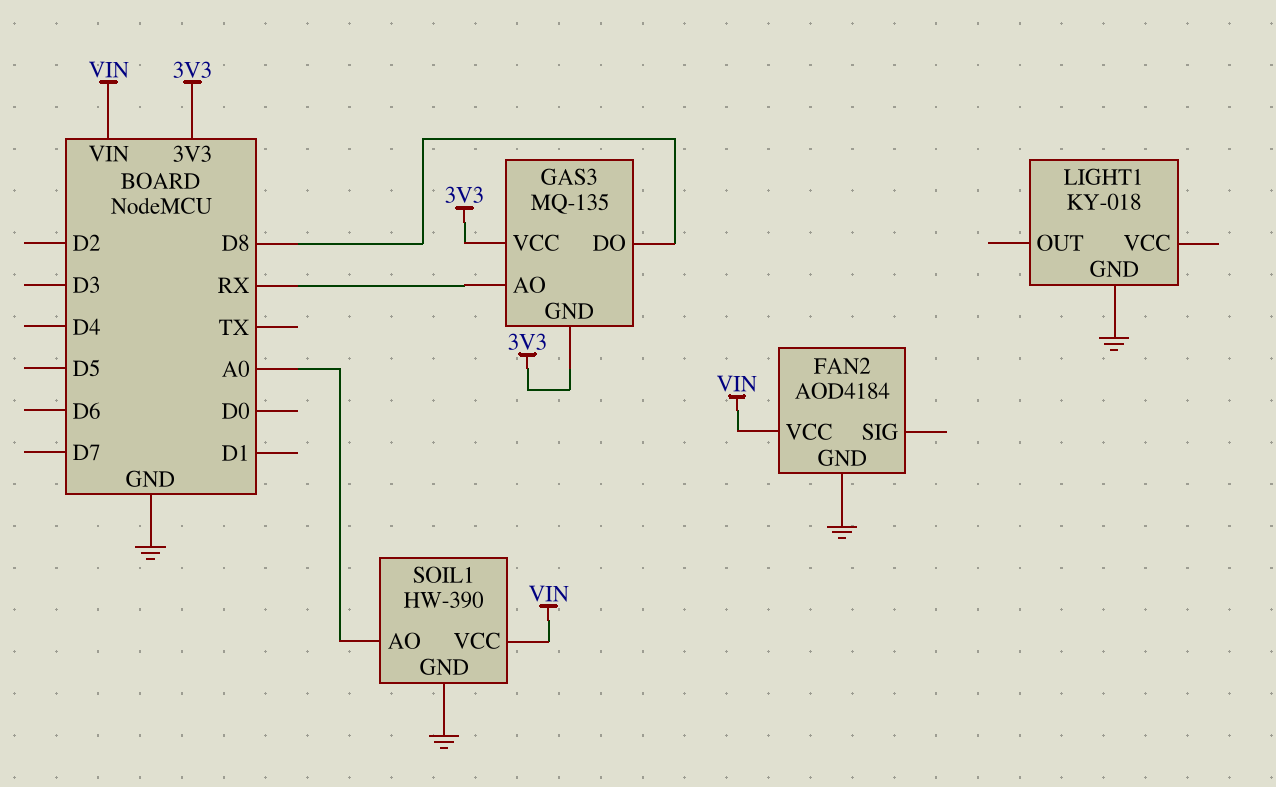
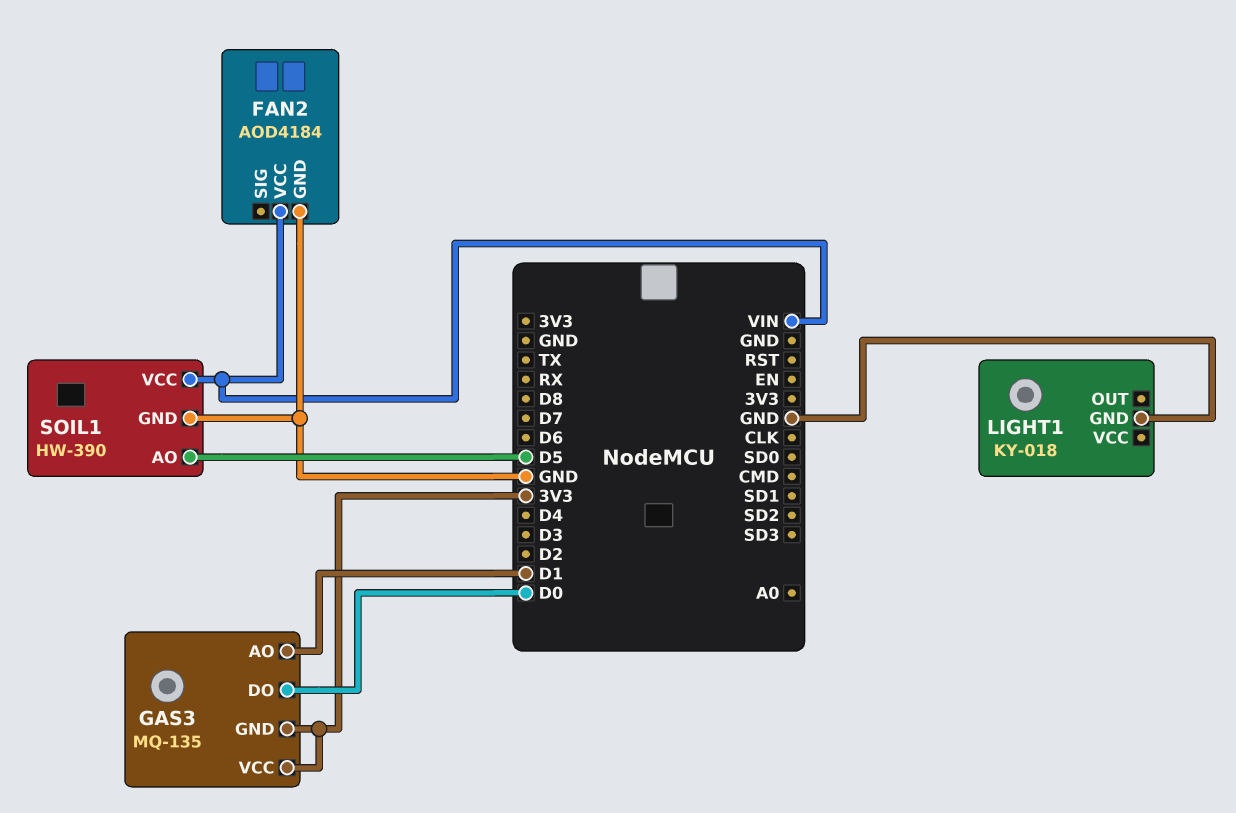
GAS3 pin AO: RX -> D1
GAS3 pin DO: D8 -> D0
SOIL1 pin AO: A0 -> D5

